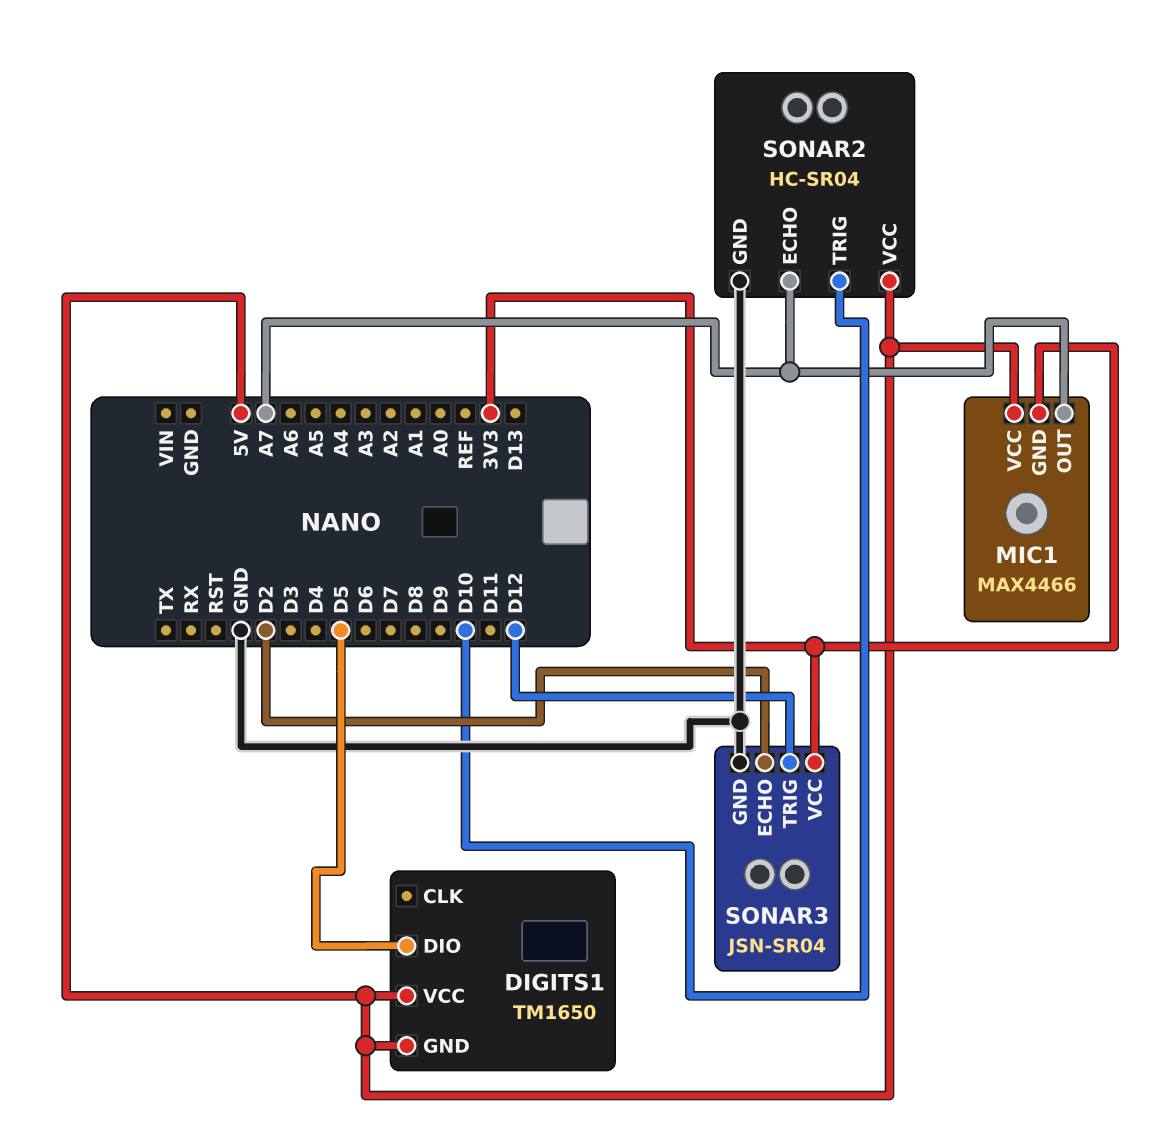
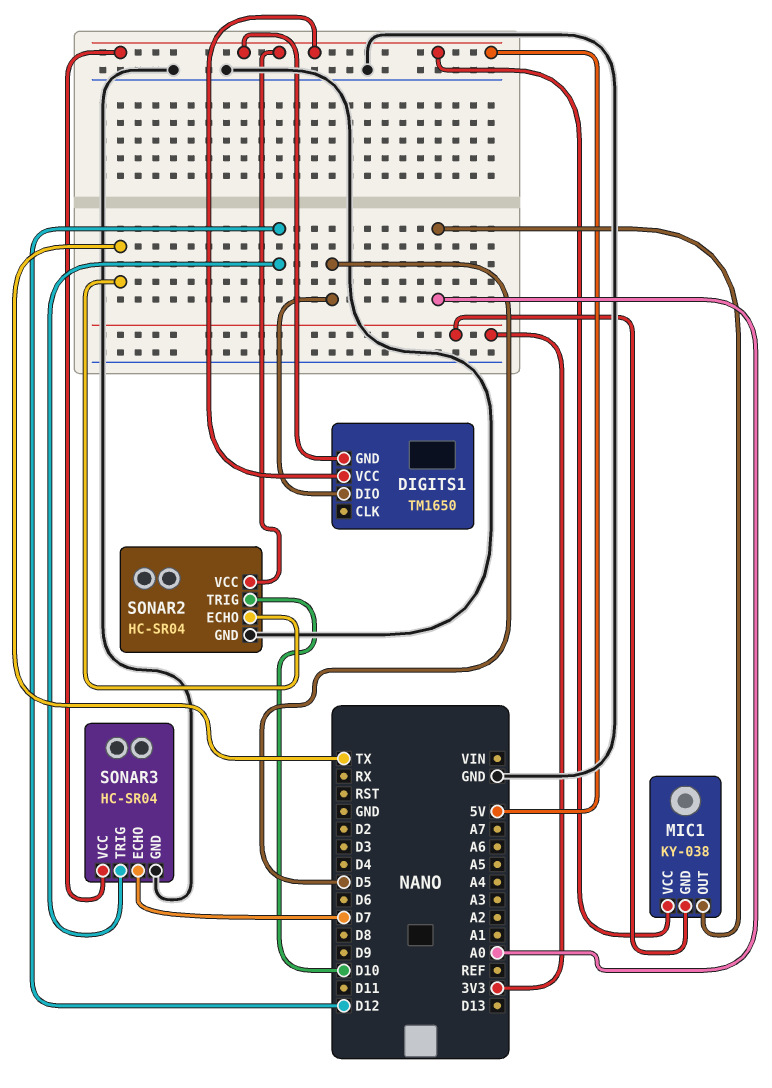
MIC1: MAX4466 -> KY-038
MIC1 pin OUT: A7 -> A0
SONAR2 pin ECHO: A7 -> TX
SONAR3: JSN-SR04 -> HC-SR04
SONAR3 pin ECHO: D2 -> D7
SONAR3 pin VCC: 3V3 -> 5V

